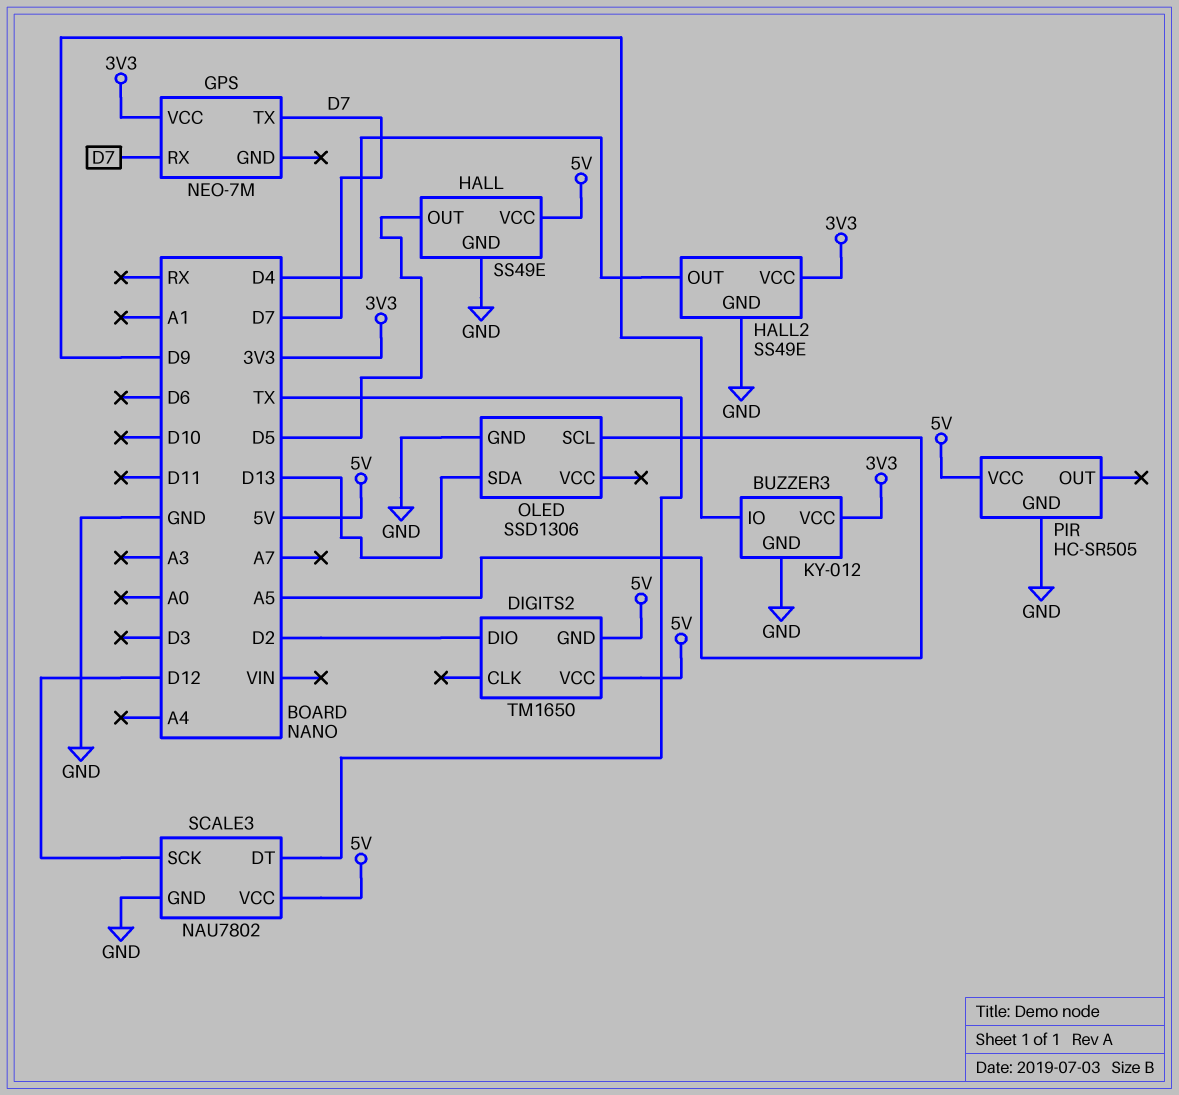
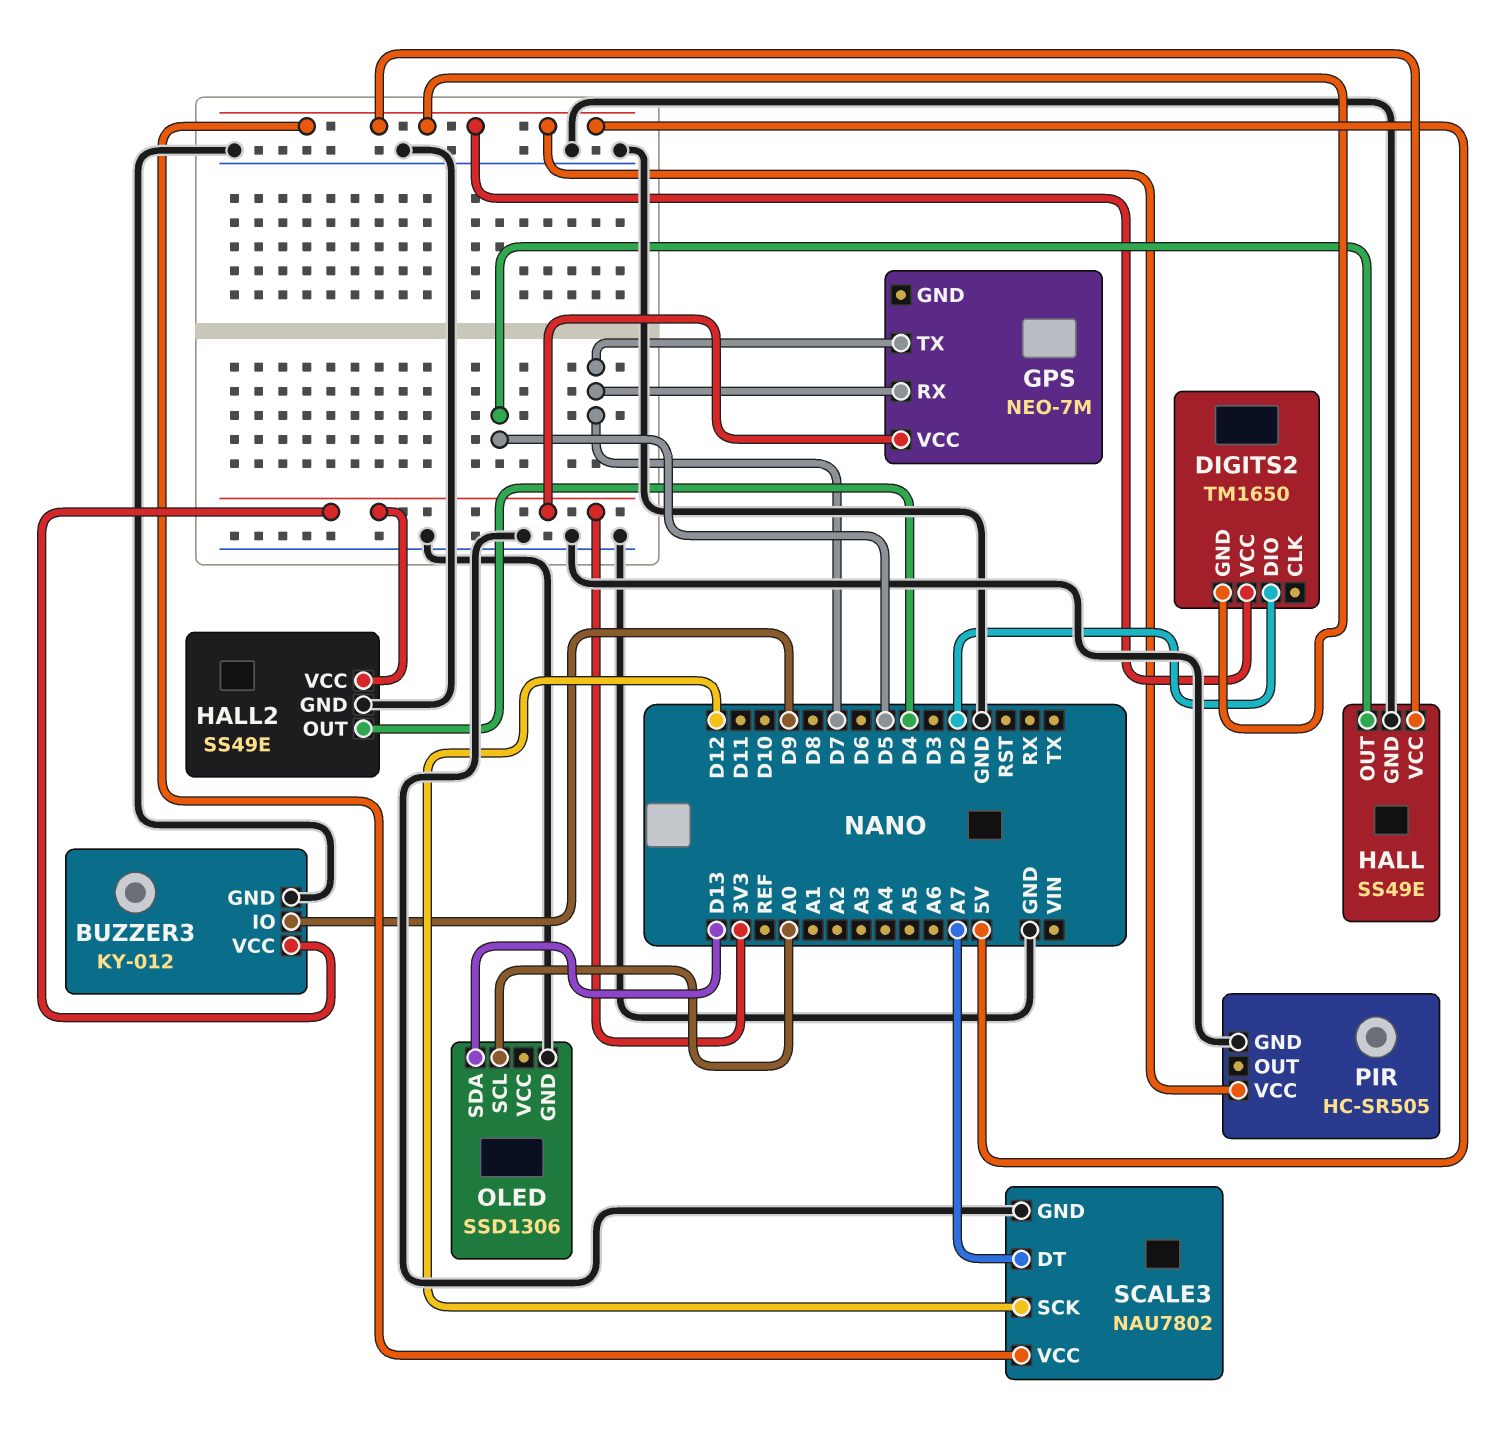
OLED pin SCL: A5 -> A0
SCALE3 pin DT: TX -> A7

